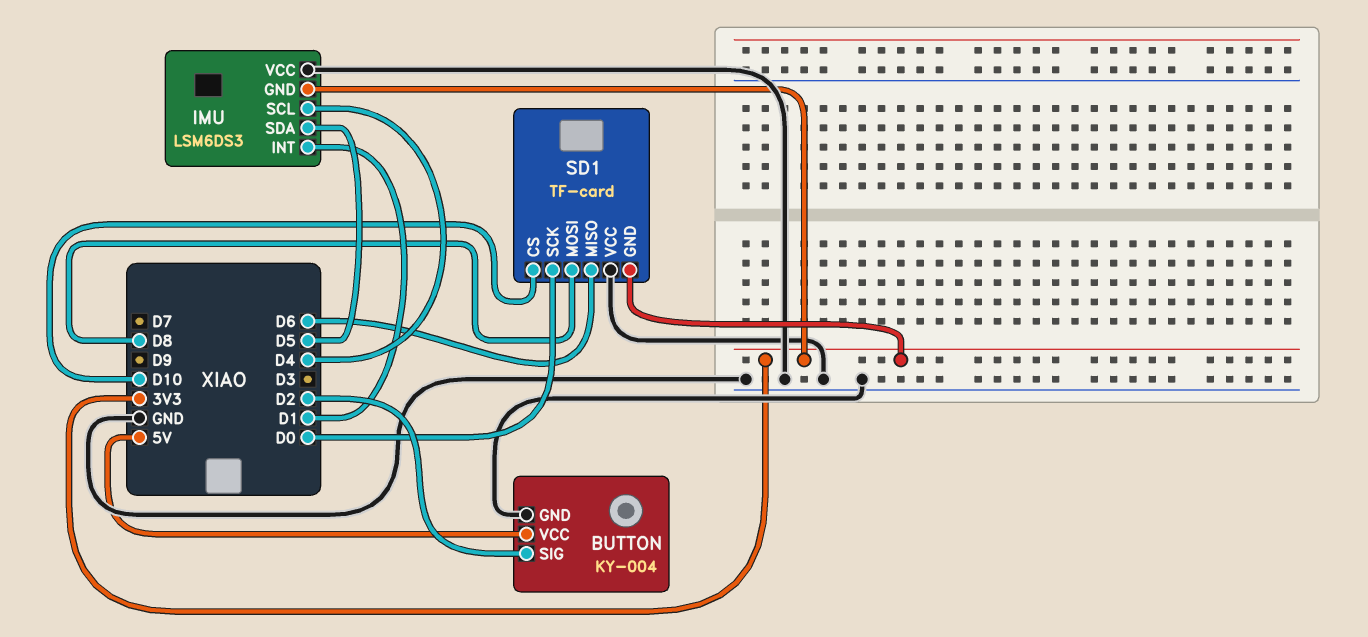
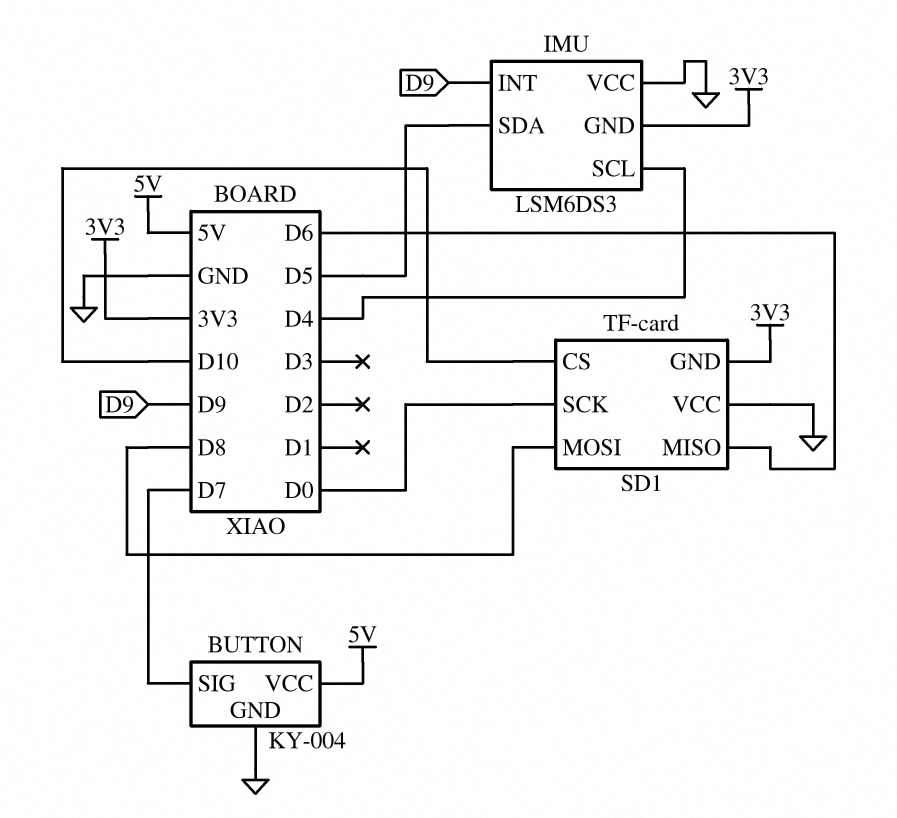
BUTTON pin SIG: D2 -> D7
IMU pin INT: D1 -> D9

